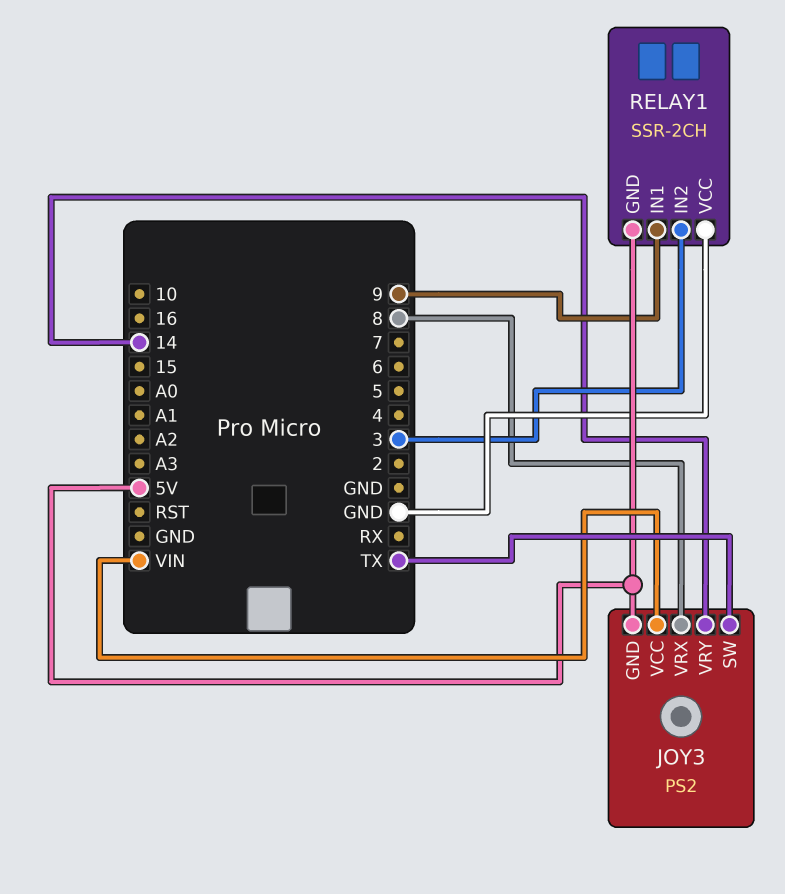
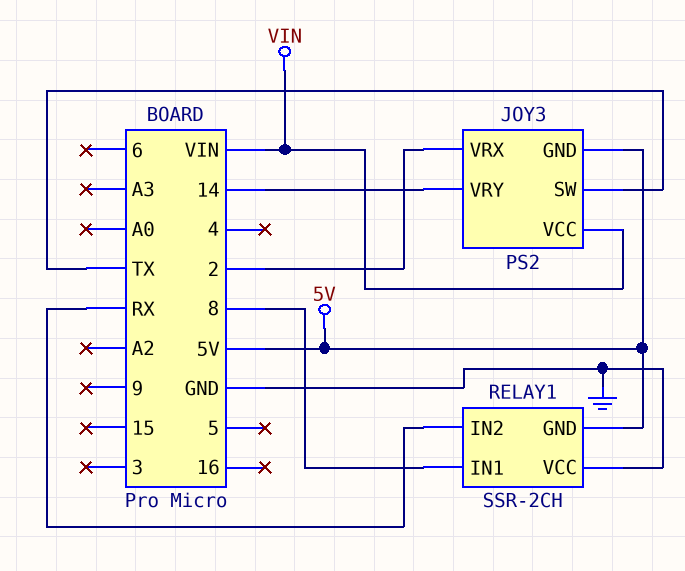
JOY3 pin VRX: 8 -> 2
RELAY1 pin IN1: 9 -> 8
RELAY1 pin IN2: 3 -> RX

